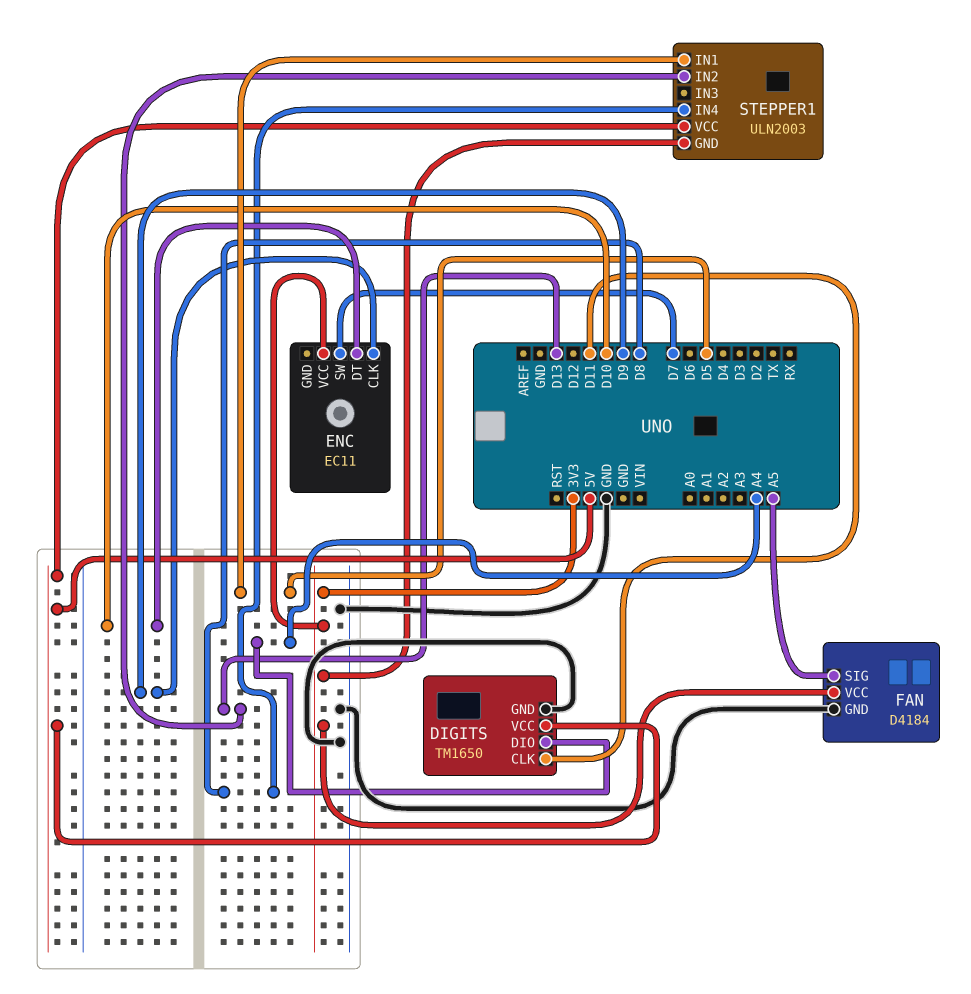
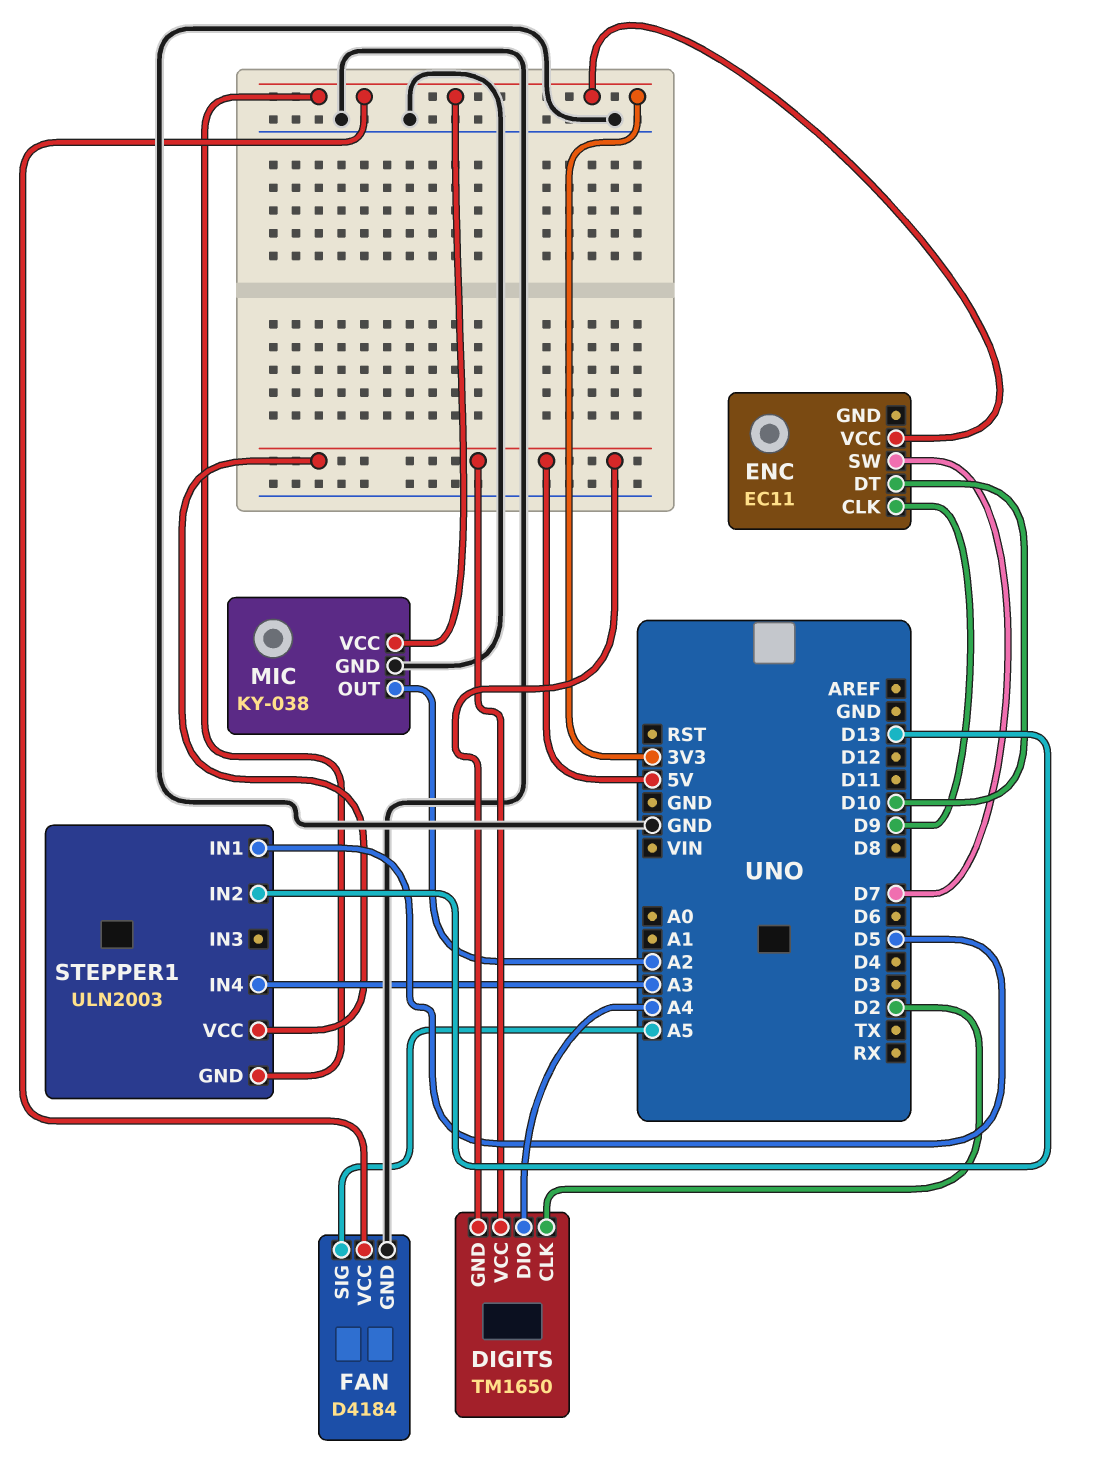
DIGITS pin CLK: D11 -> D2
DIGITS pin GND: GND -> 5V
MIC: none -> KY-038
MIC pin GND: none -> GND
MIC pin OUT: none -> A2
MIC pin VCC: none -> 3V3
STEPPER1 pin IN4: D8 -> A3

